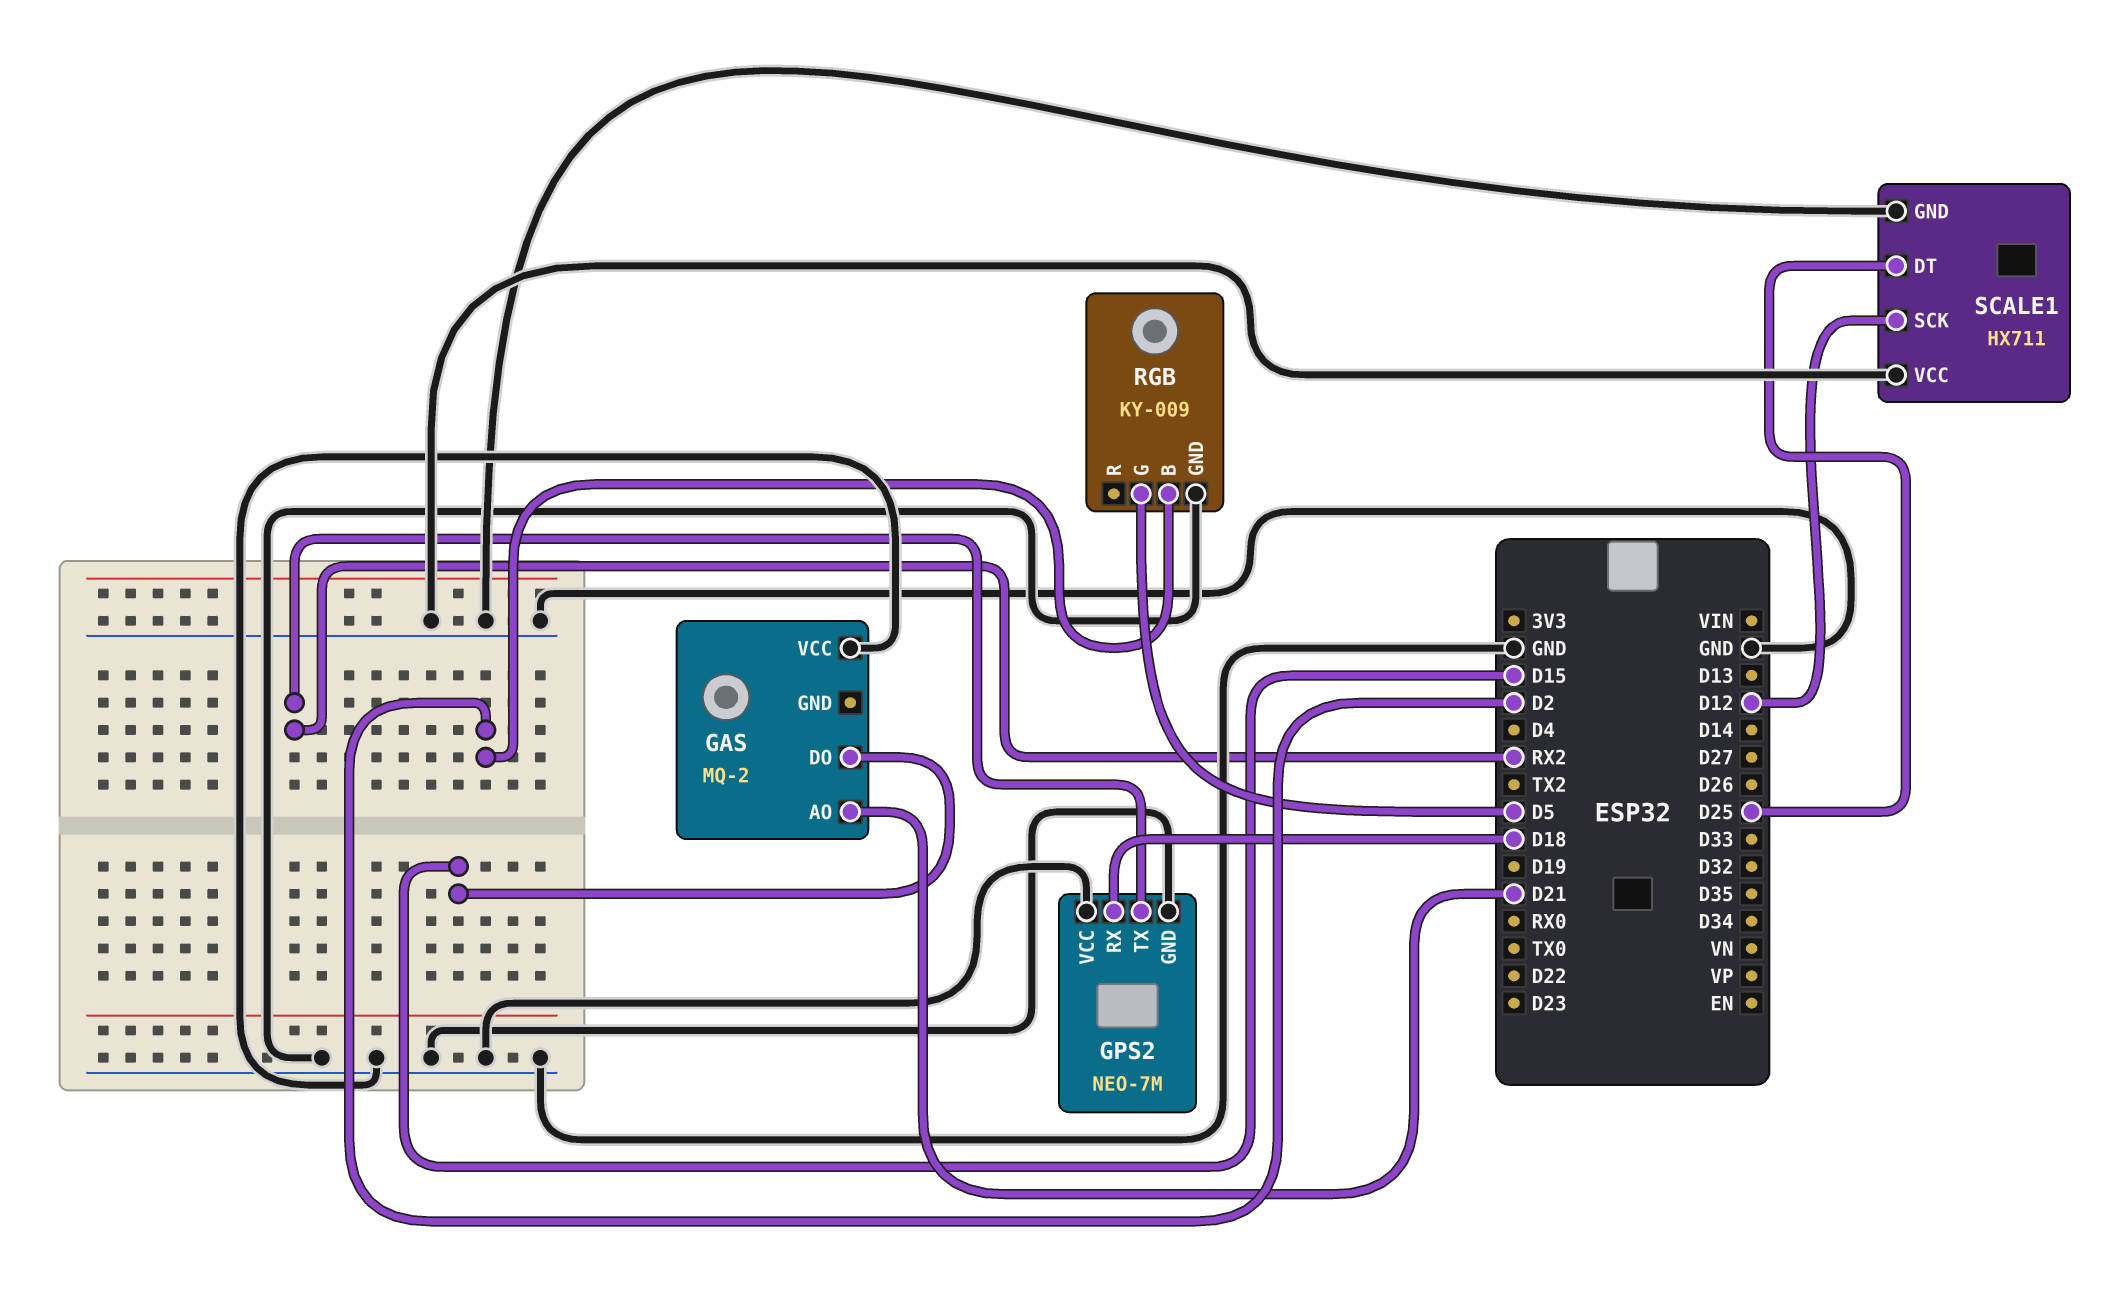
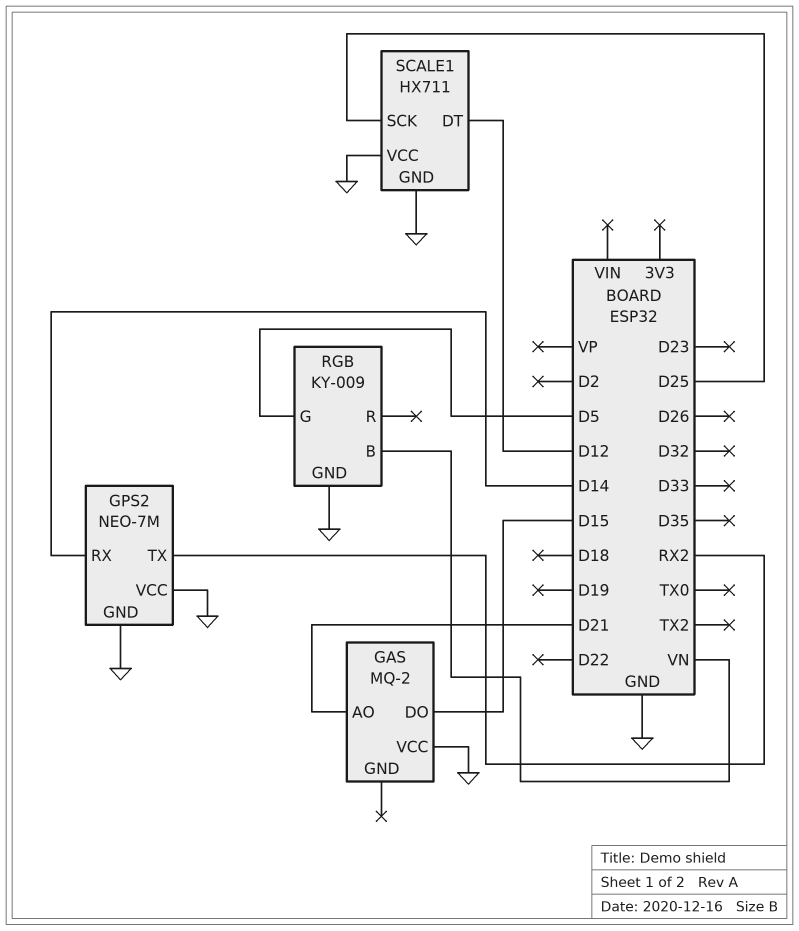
GPS2 pin RX: D18 -> D14
RGB pin B: D2 -> VN
SCALE1 pin DT: D25 -> D12
SCALE1 pin SCK: D12 -> D25

